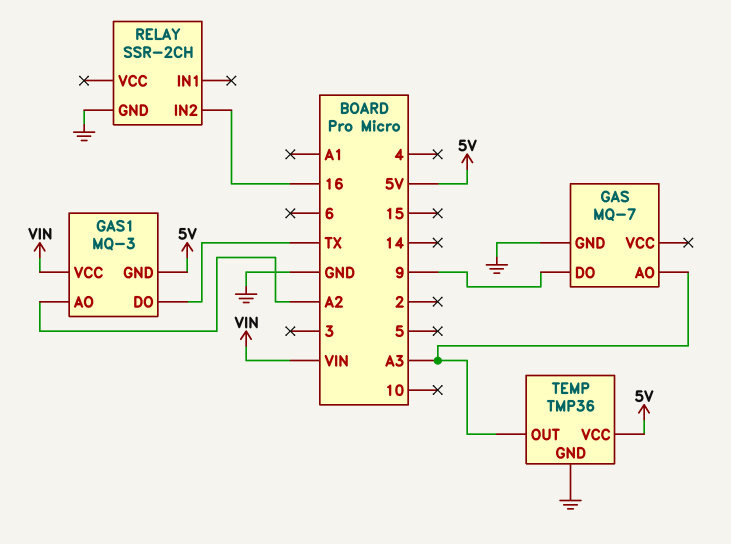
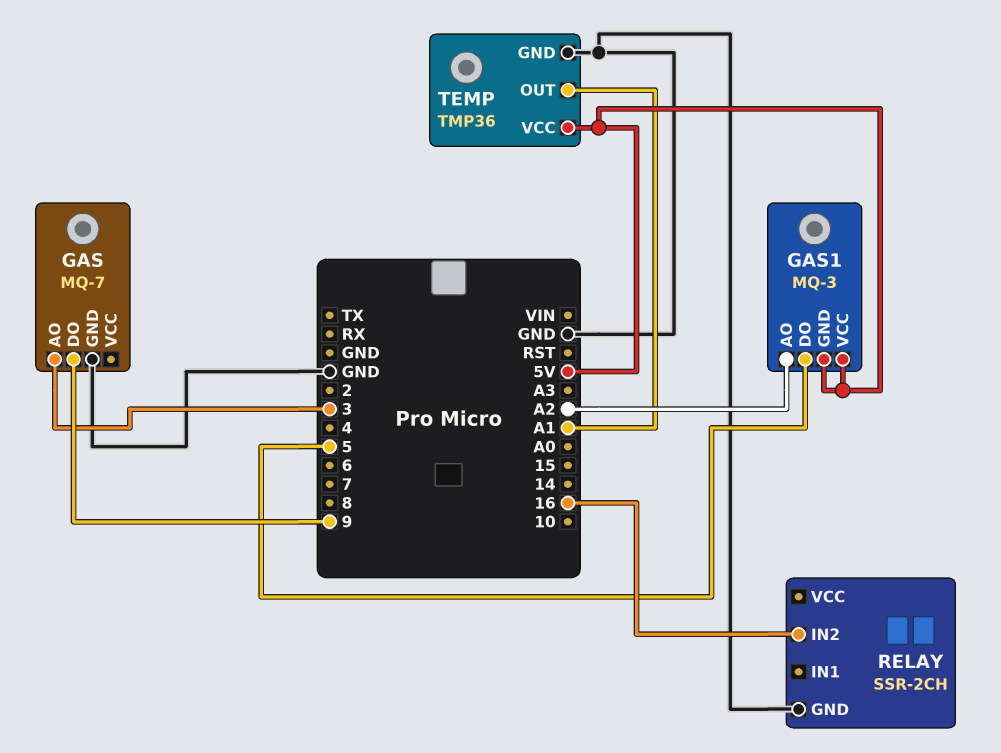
GAS pin AO: A3 -> 3
GAS1 pin DO: TX -> 5
GAS1 pin VCC: VIN -> 5V
TEMP pin OUT: A3 -> A1

